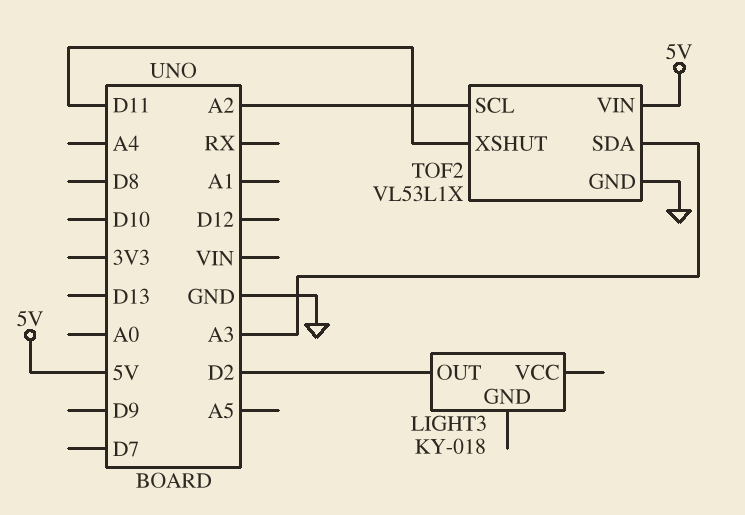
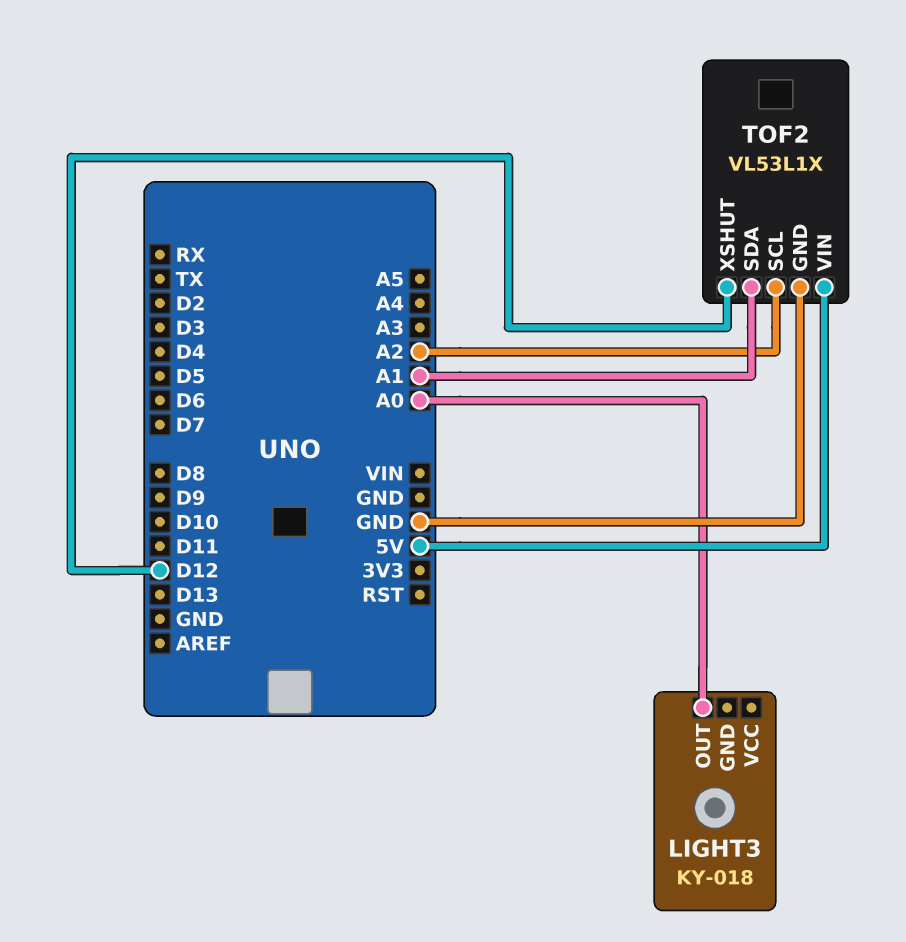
LIGHT3 pin OUT: D2 -> A0
TOF2 pin SDA: A3 -> A1
TOF2 pin XSHUT: D11 -> D12

